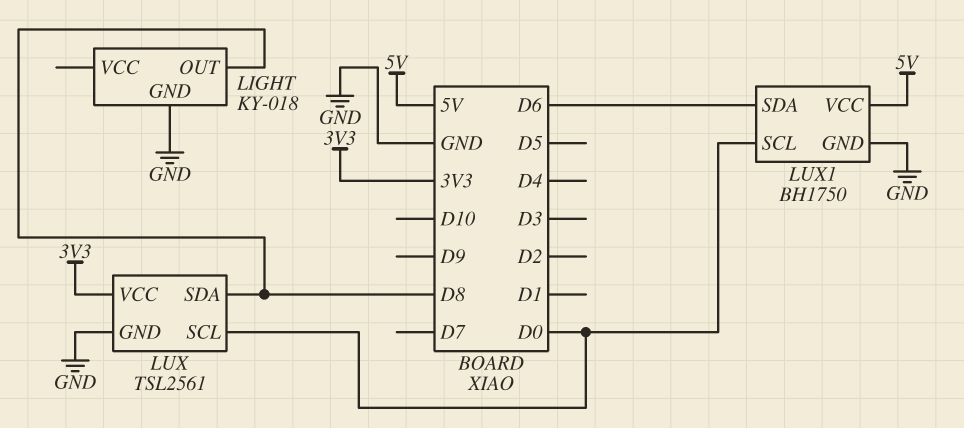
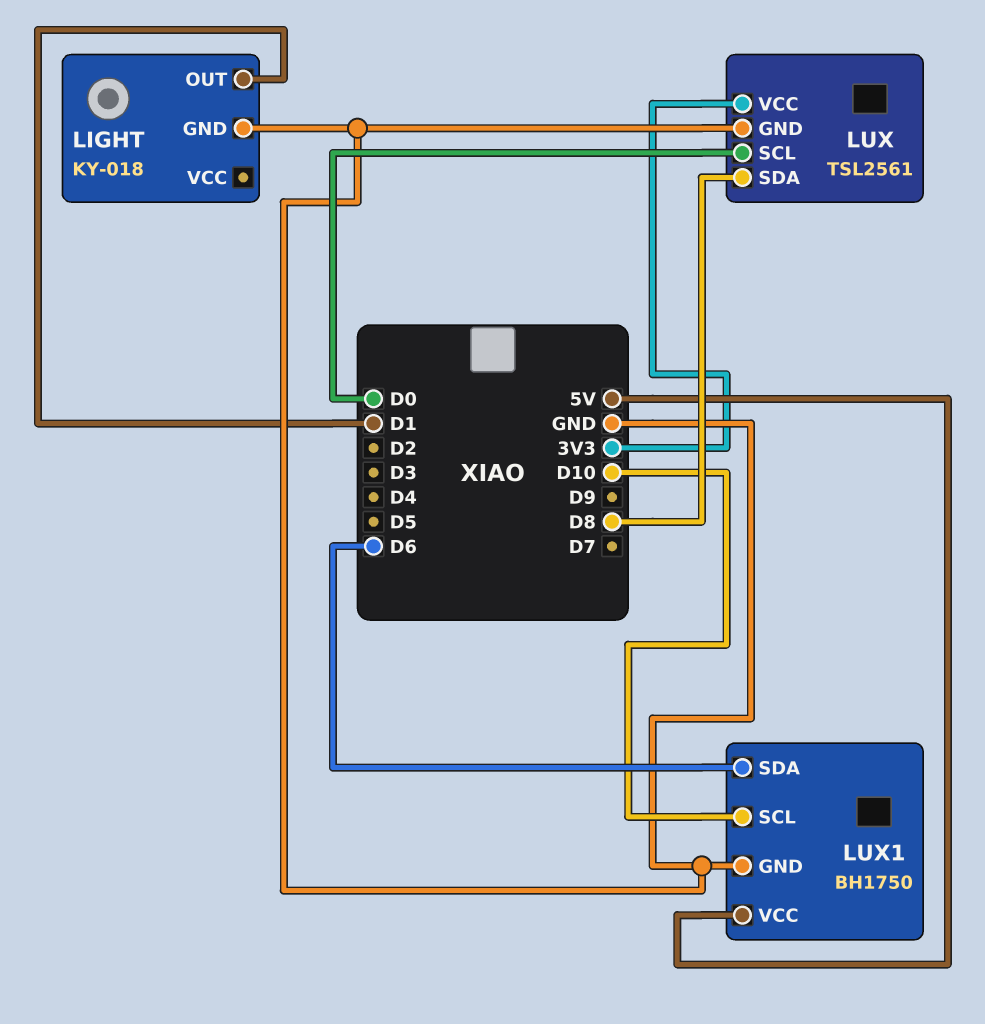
LIGHT pin OUT: D8 -> D1
LUX1 pin SCL: D0 -> D10

